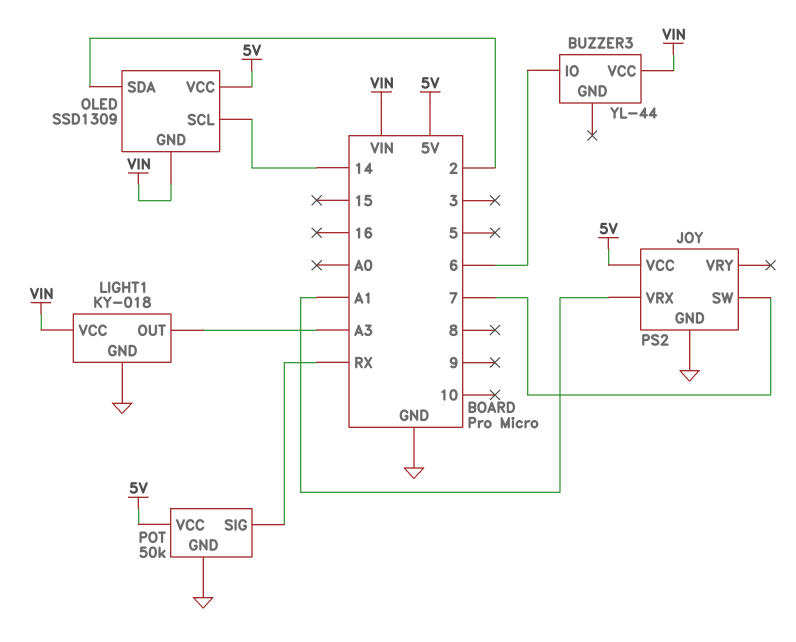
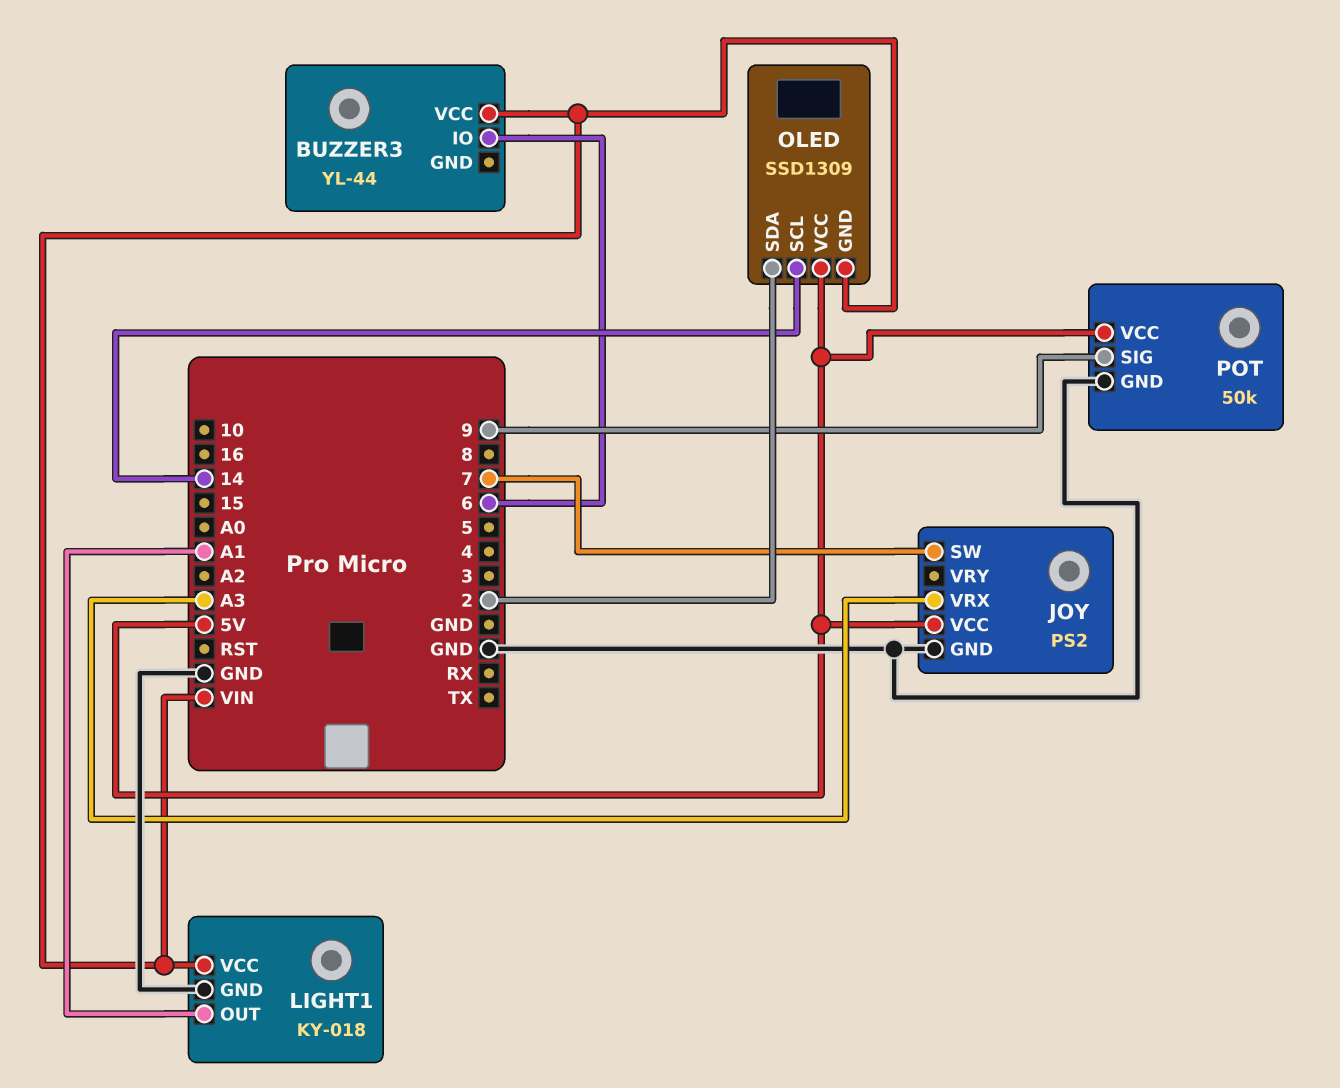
JOY pin VRX: A1 -> A3
LIGHT1 pin OUT: A3 -> A1
POT pin SIG: RX -> 9

